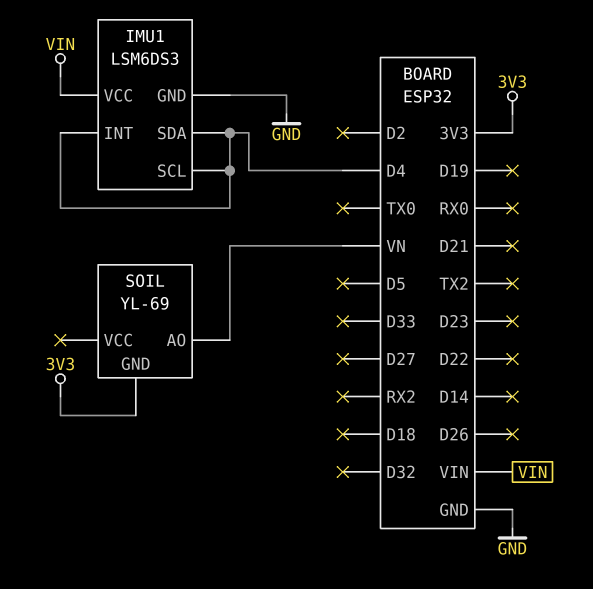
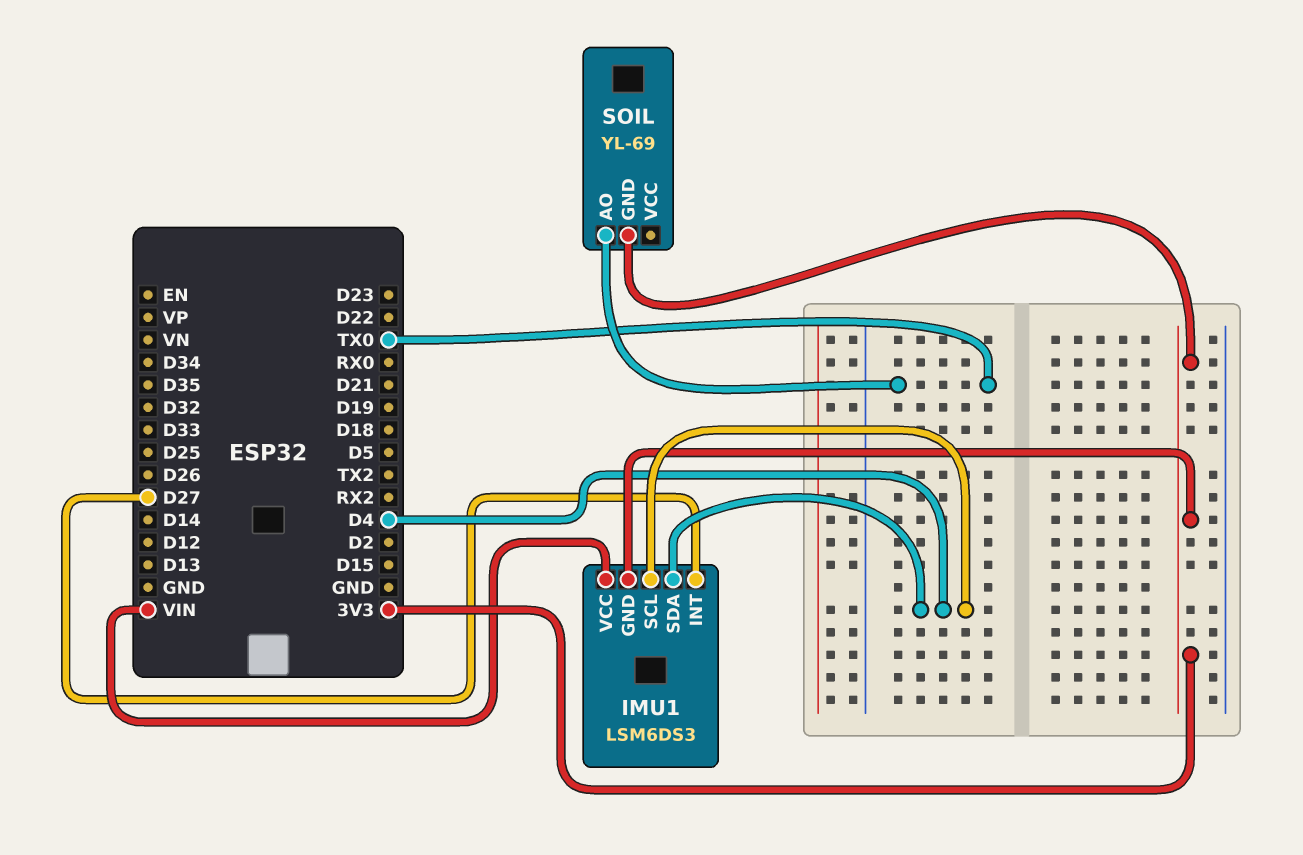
IMU1 pin GND: GND -> 3V3
IMU1 pin INT: D4 -> D27
SOIL pin AO: VN -> TX0

